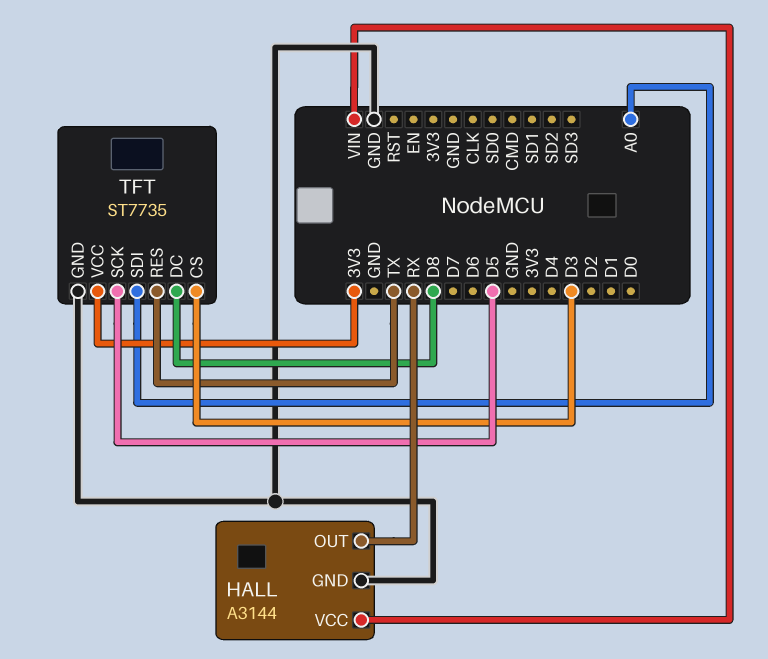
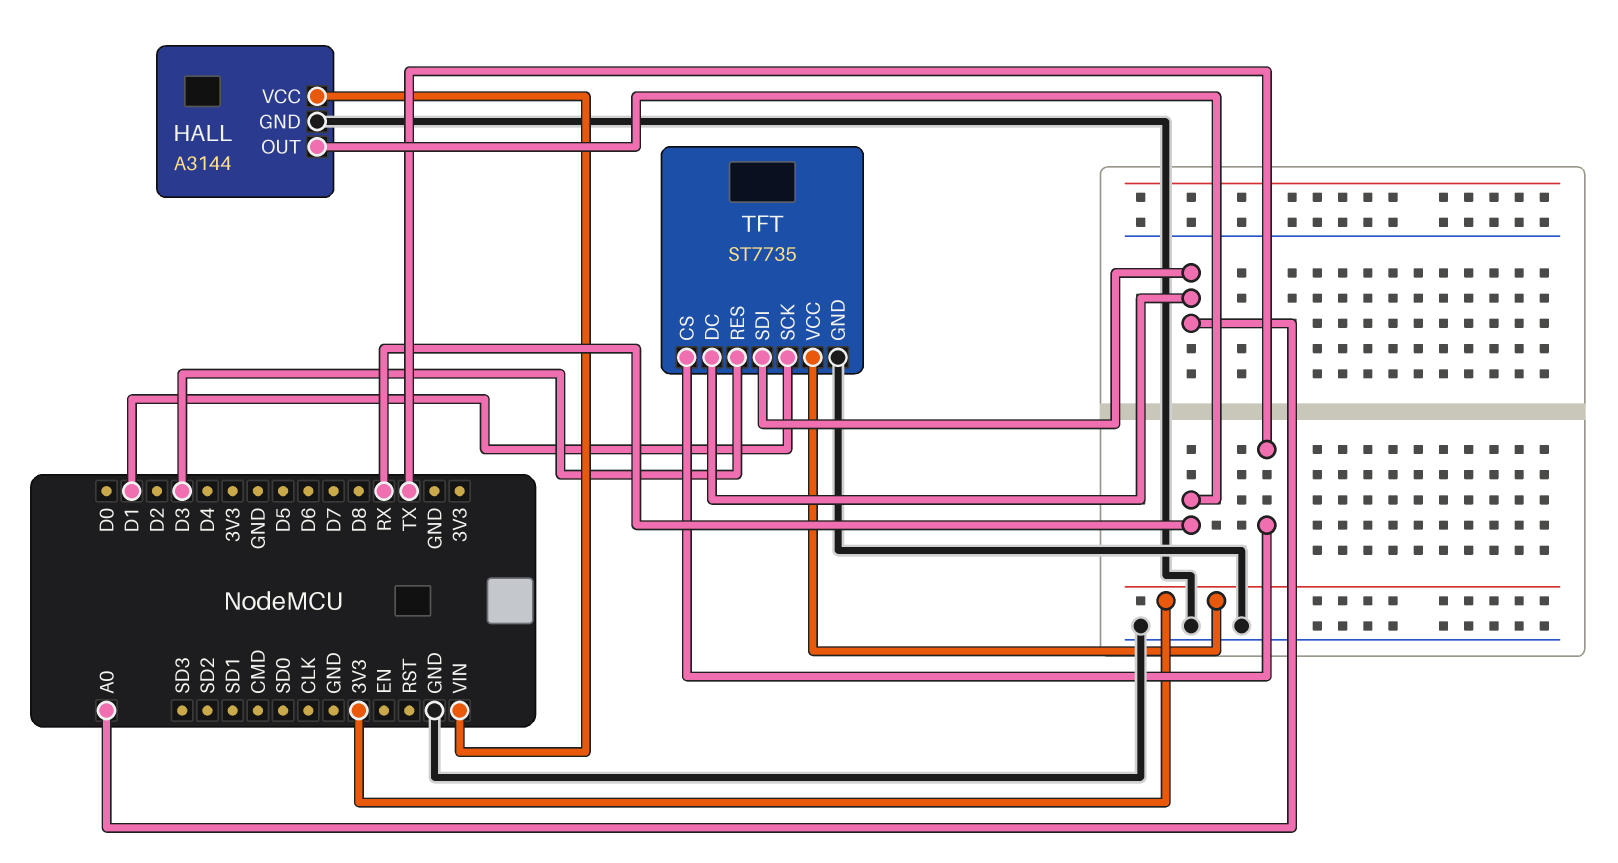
TFT pin CS: D3 -> TX
TFT pin DC: D8 -> A0
TFT pin RES: TX -> D3
TFT pin SCK: D5 -> D1

